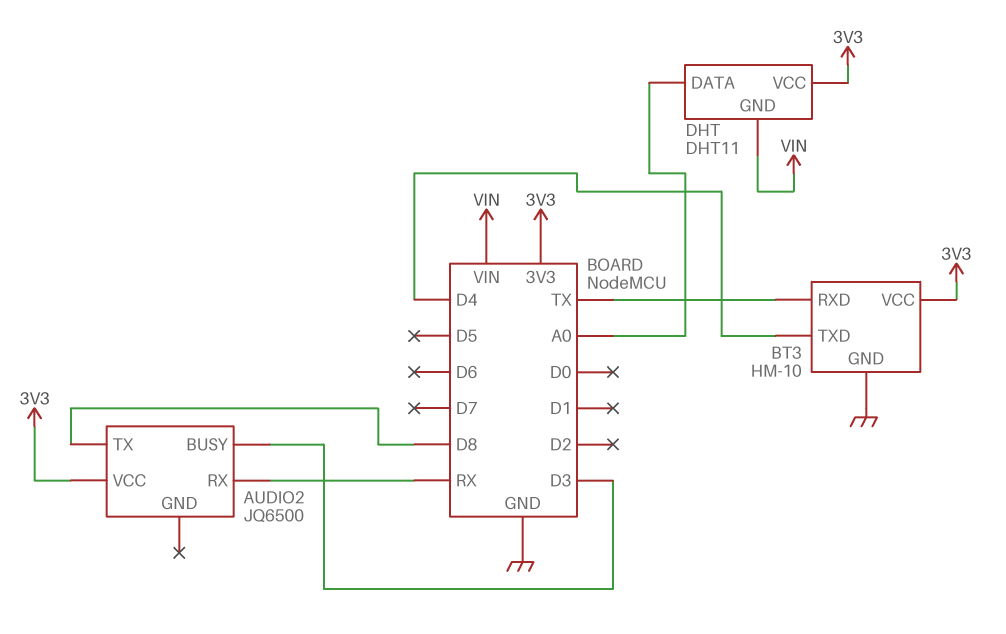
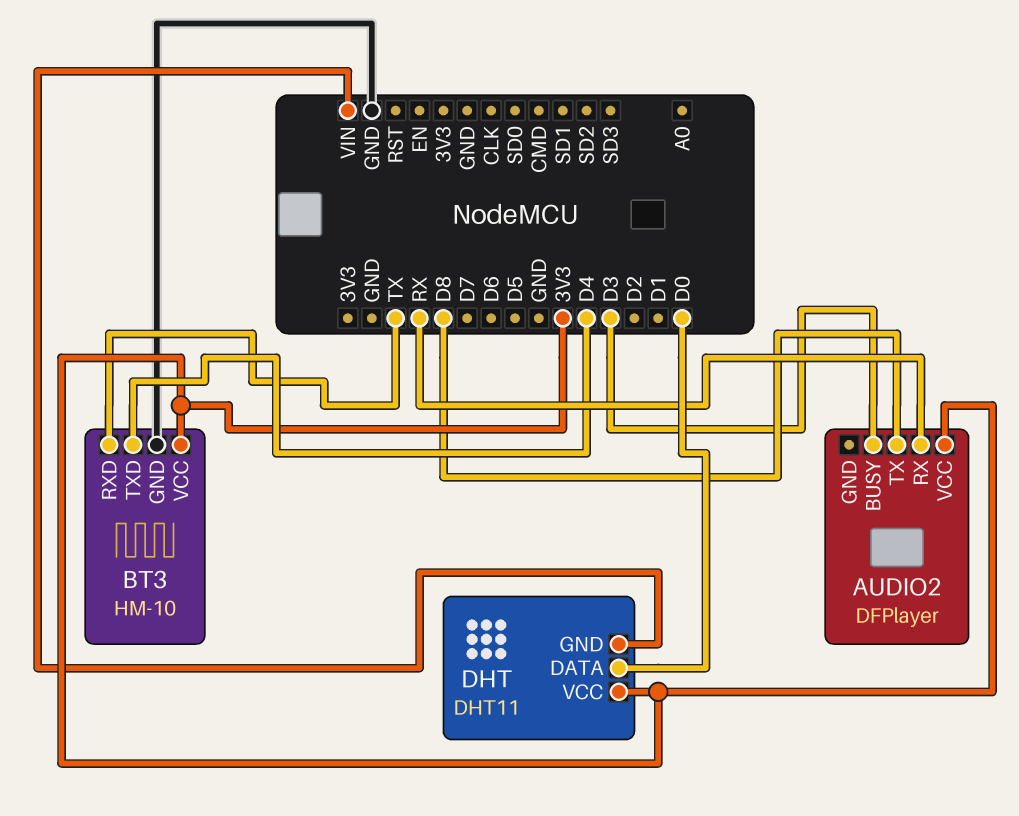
AUDIO2: JQ6500 -> DFPlayer
DHT pin DATA: A0 -> D0

